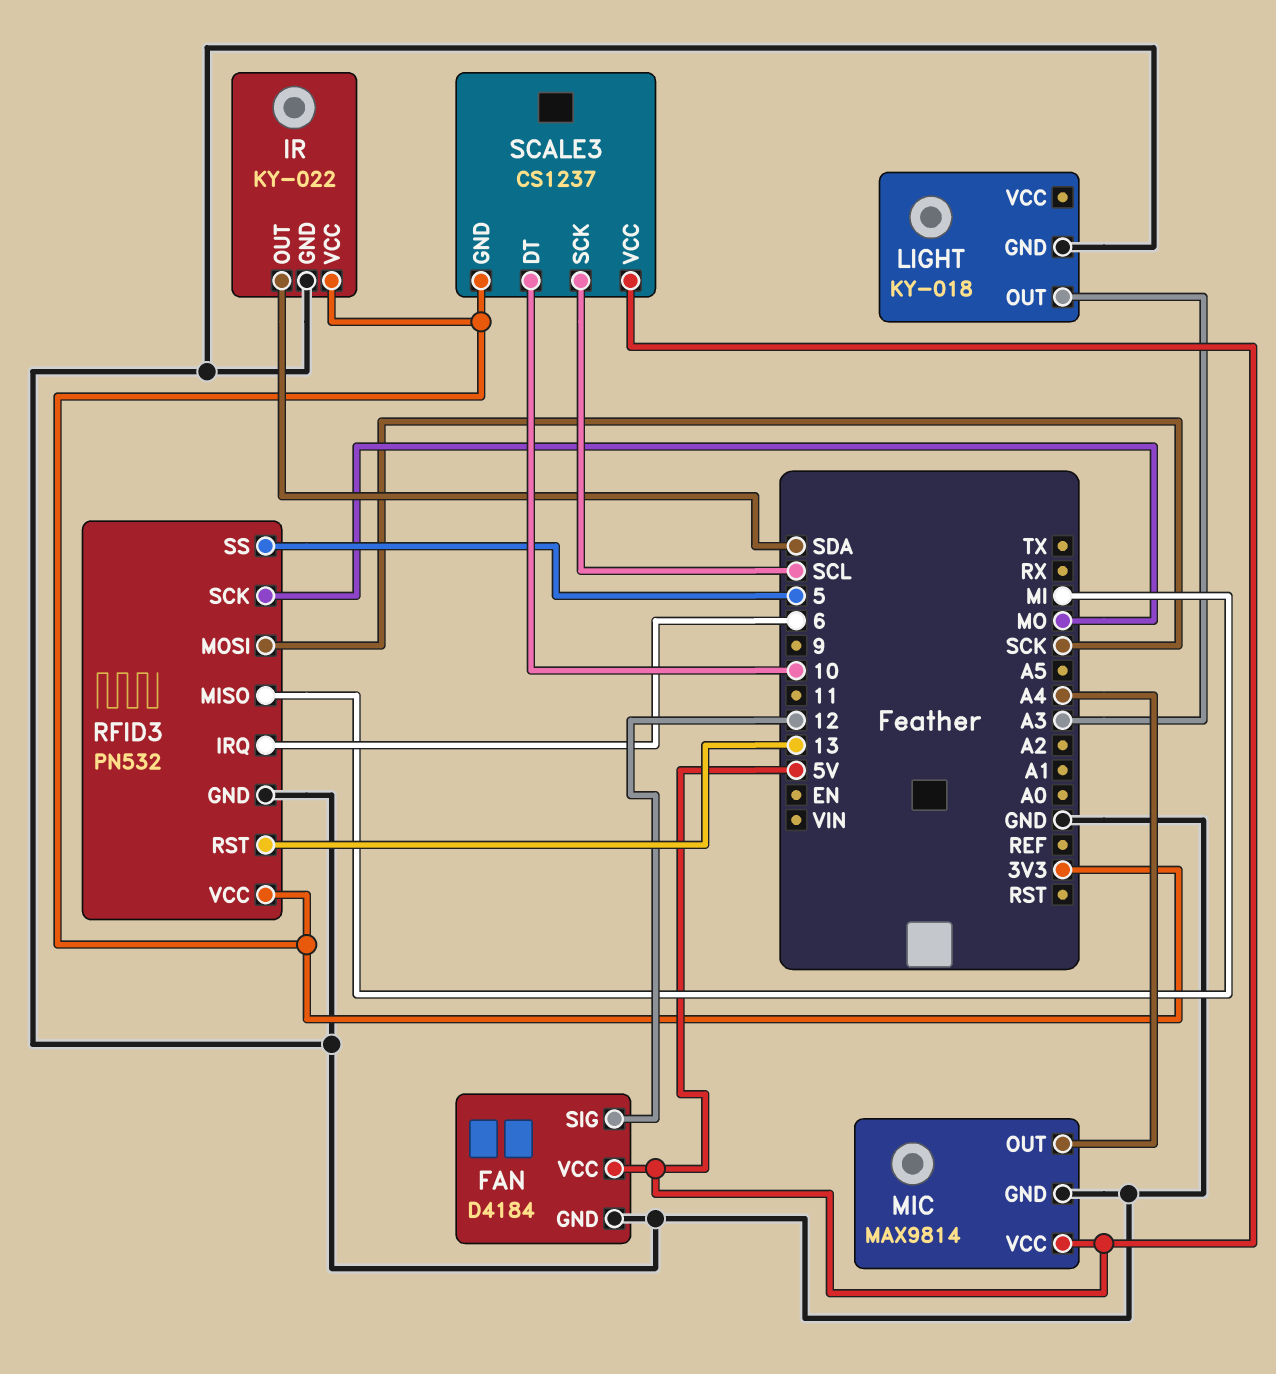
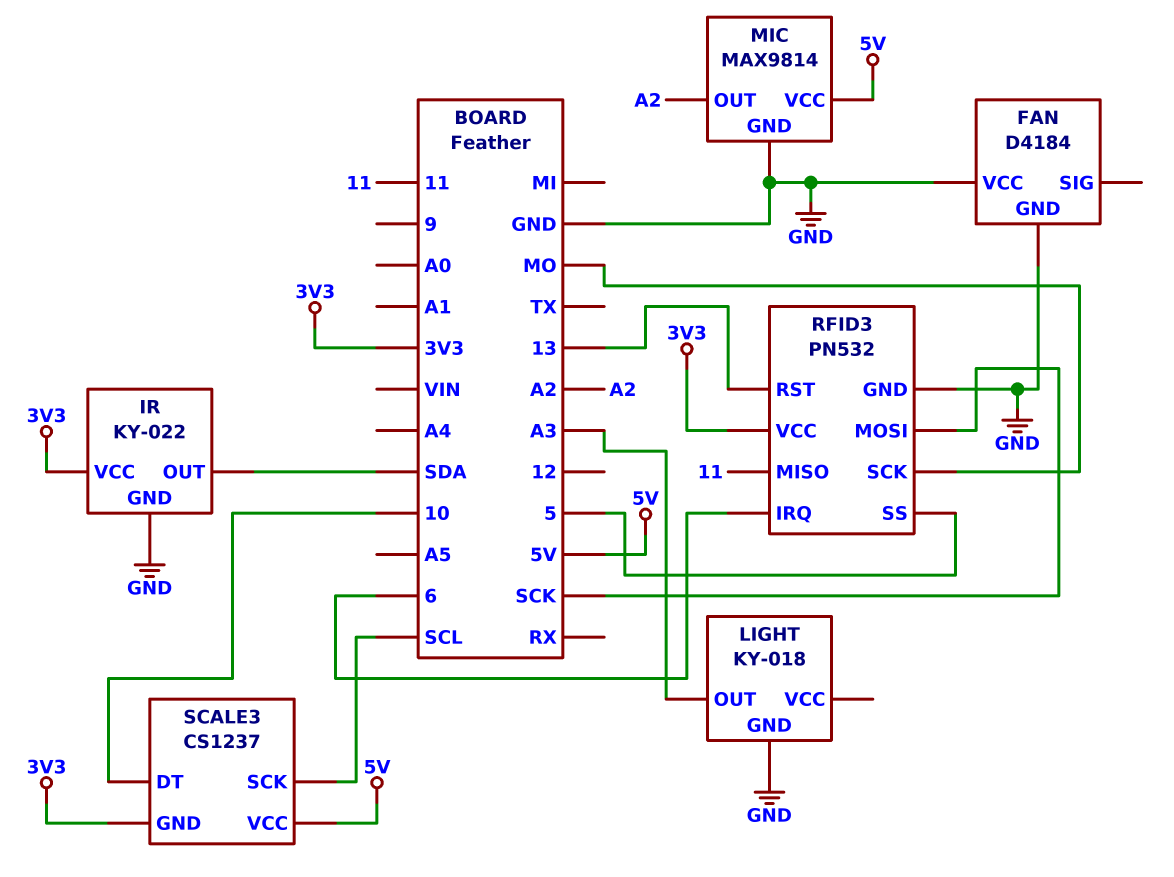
FAN pin SIG: 12 -> none
FAN pin VCC: 5V -> GND
MIC pin OUT: A4 -> A2
RFID3 pin MISO: MI -> 11

